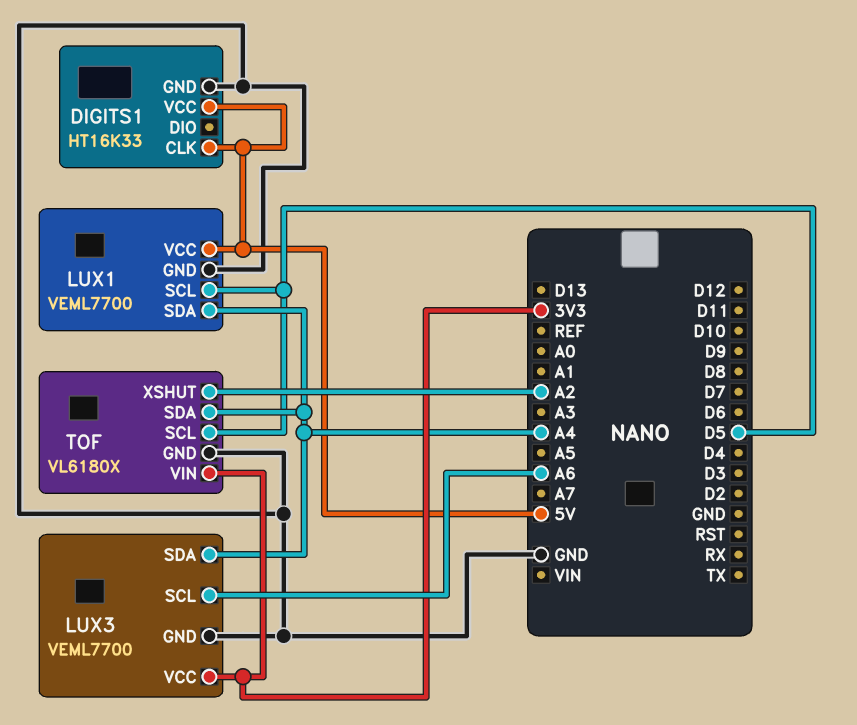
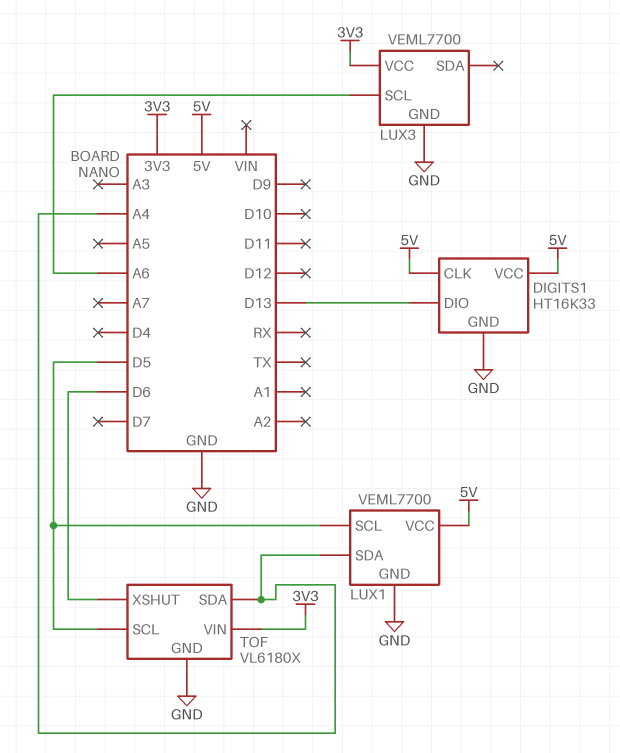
DIGITS1 pin DIO: none -> D13
LUX3 pin SDA: A4 -> none
TOF pin XSHUT: A2 -> D6

